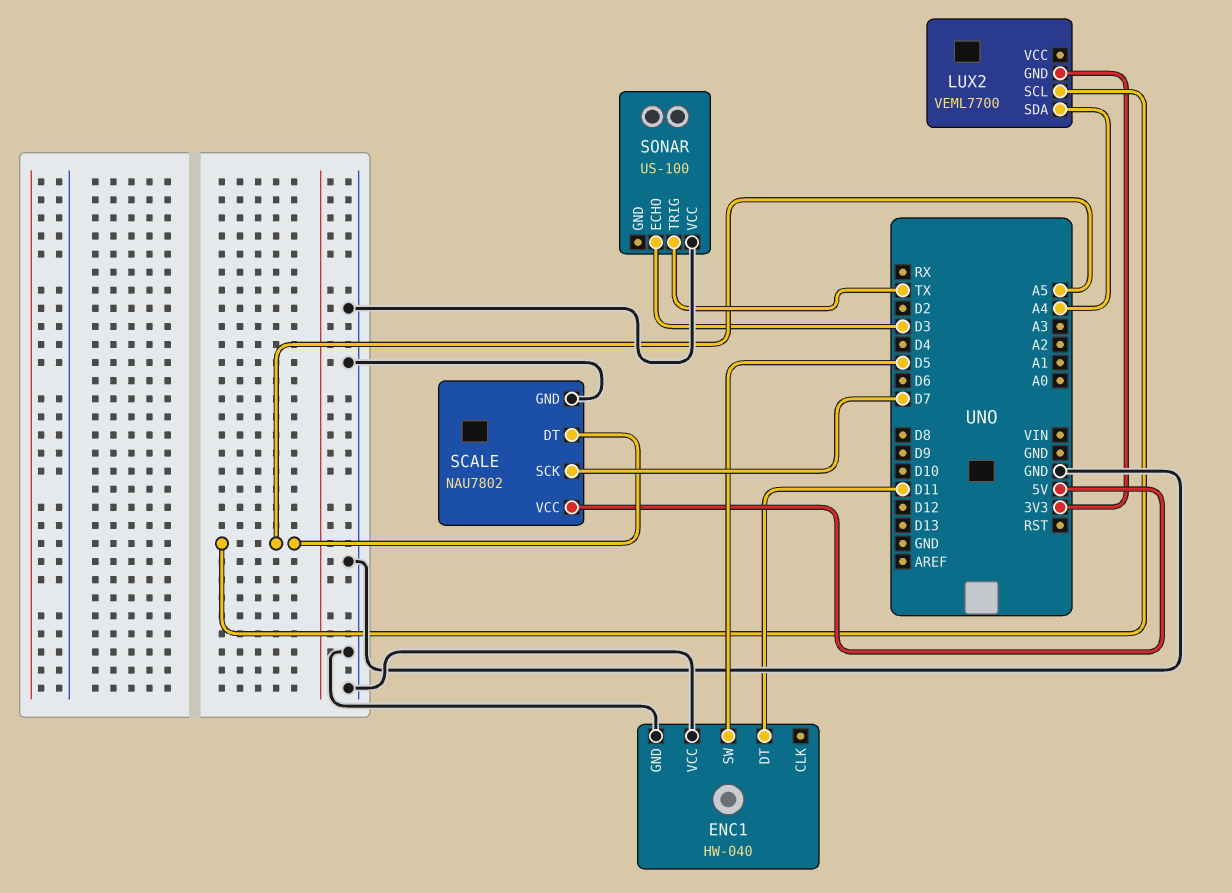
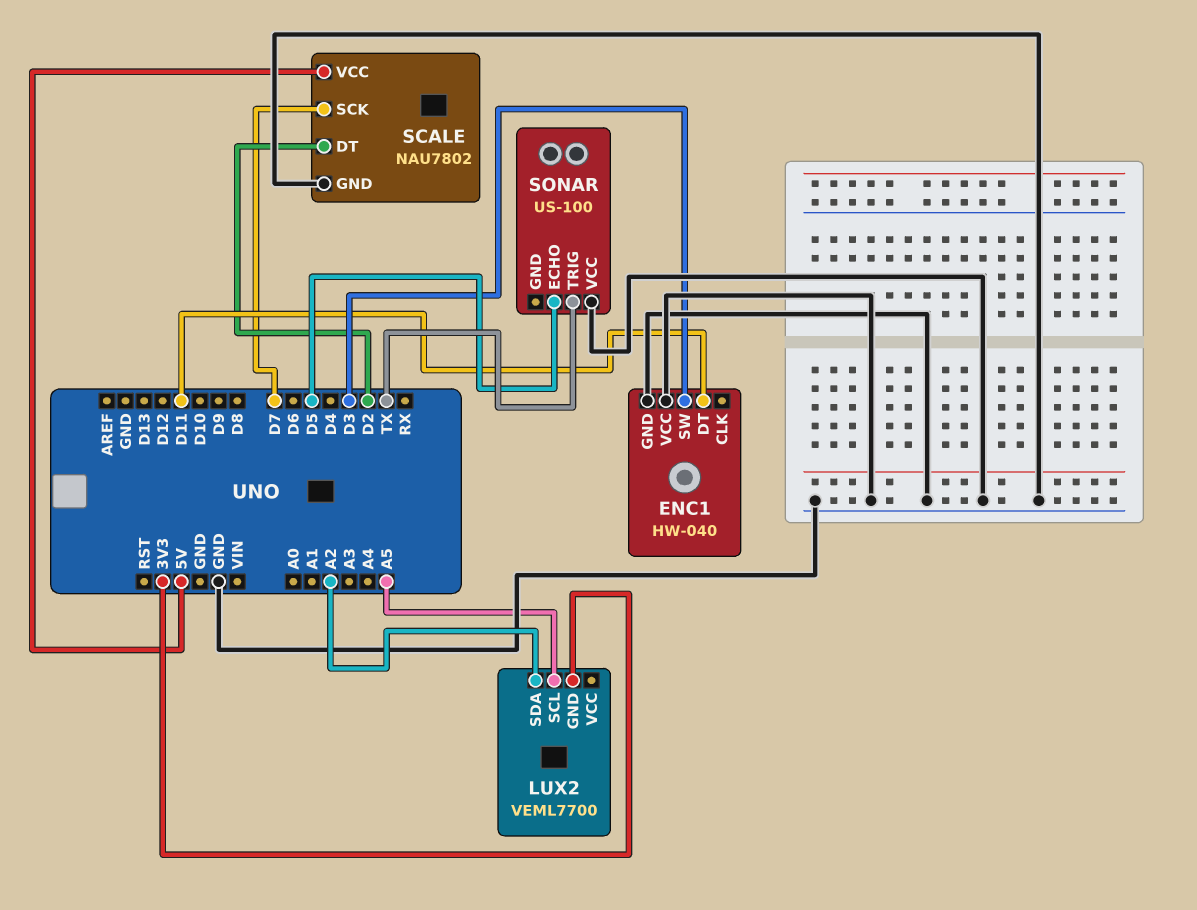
ENC1 pin SW: D5 -> D3
LUX2 pin SDA: A4 -> A2
SCALE pin DT: A5 -> D2
SONAR pin ECHO: D3 -> D5

